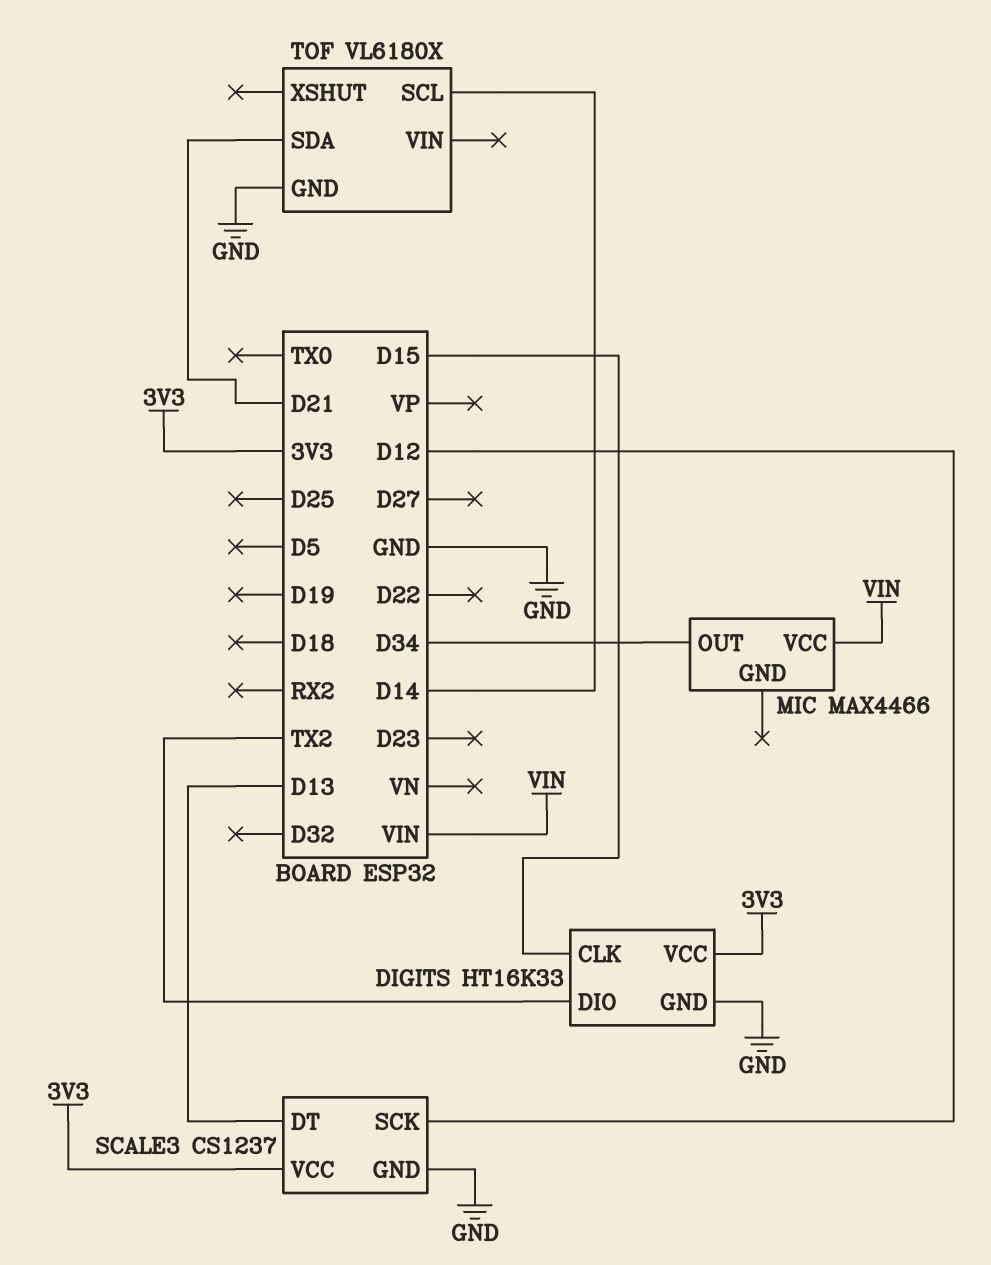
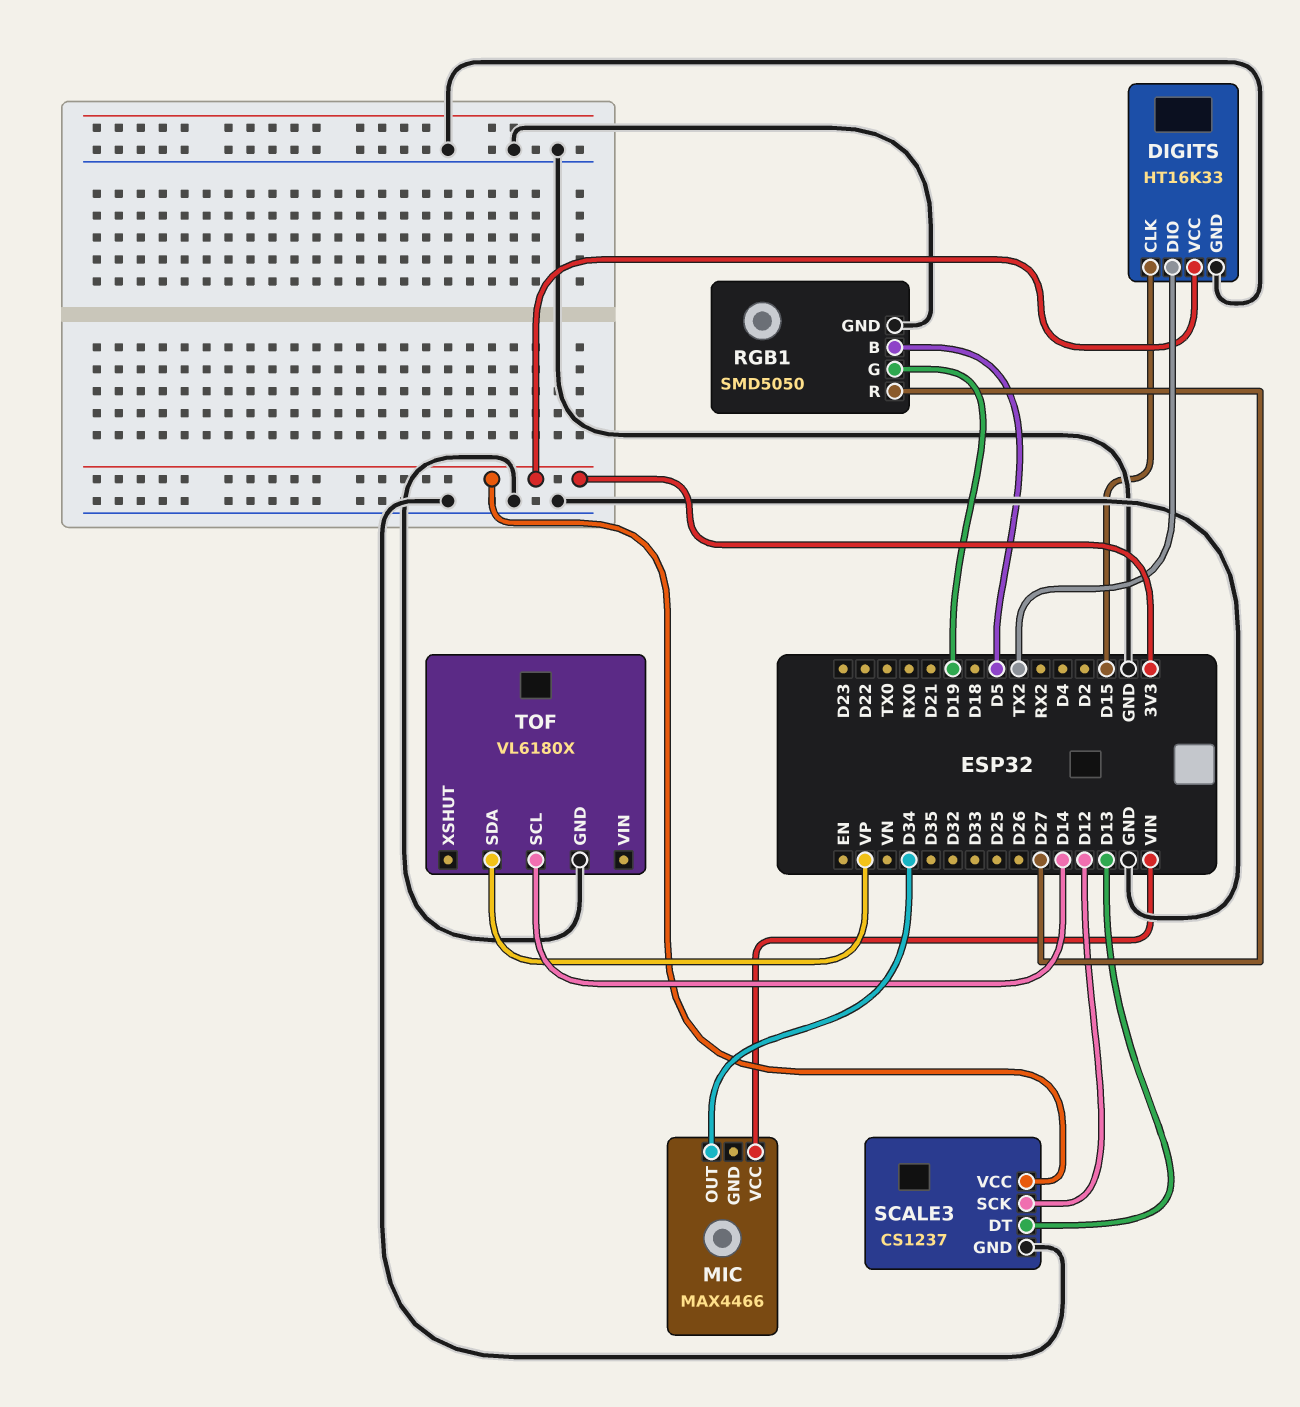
RGB1: none -> SMD5050
RGB1 pin B: none -> D5
RGB1 pin G: none -> D19
RGB1 pin GND: none -> GND
RGB1 pin R: none -> D27
TOF pin SDA: D21 -> VP

